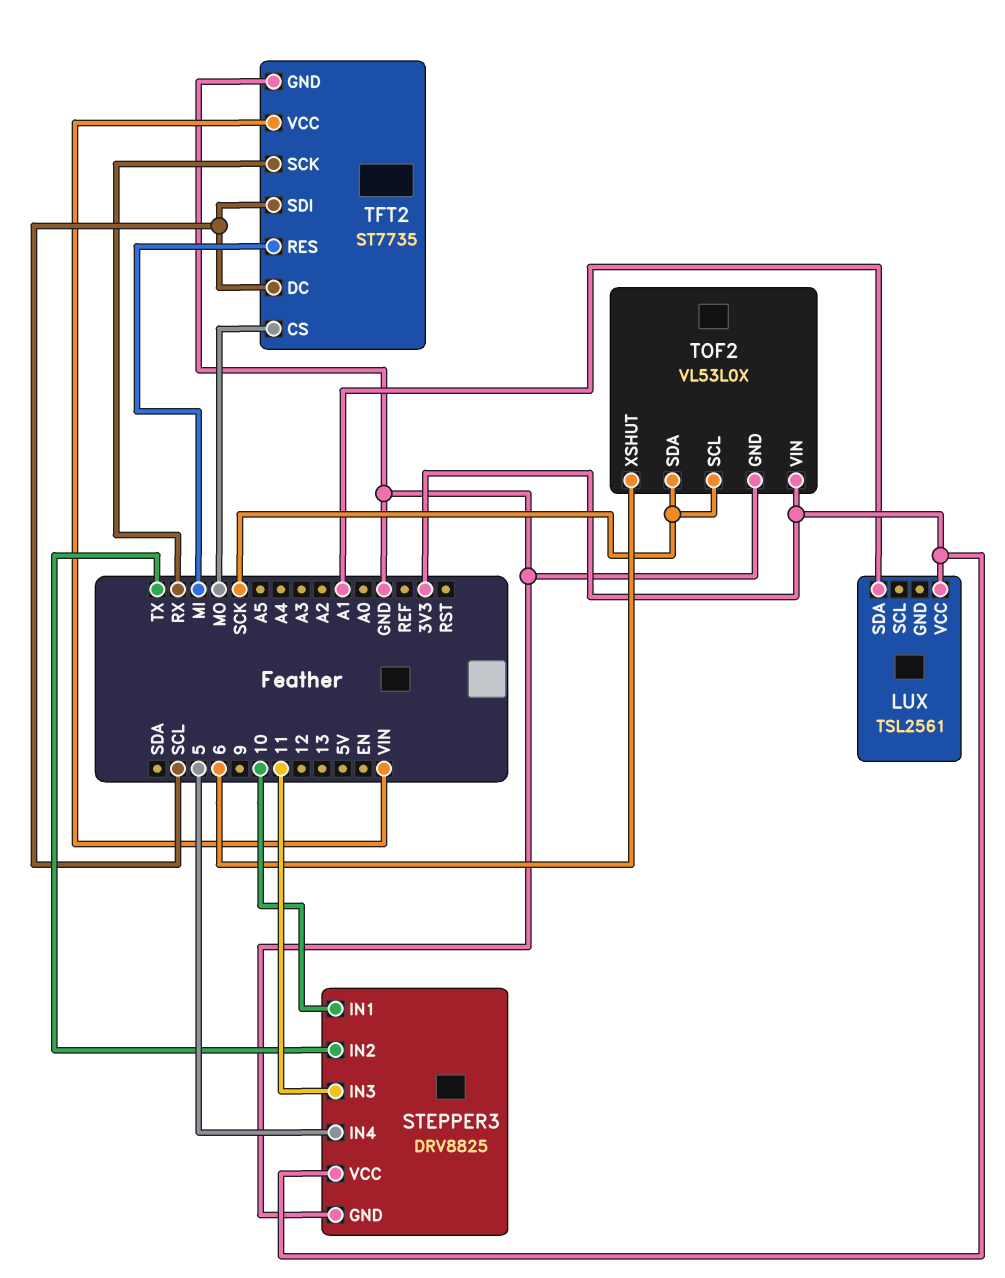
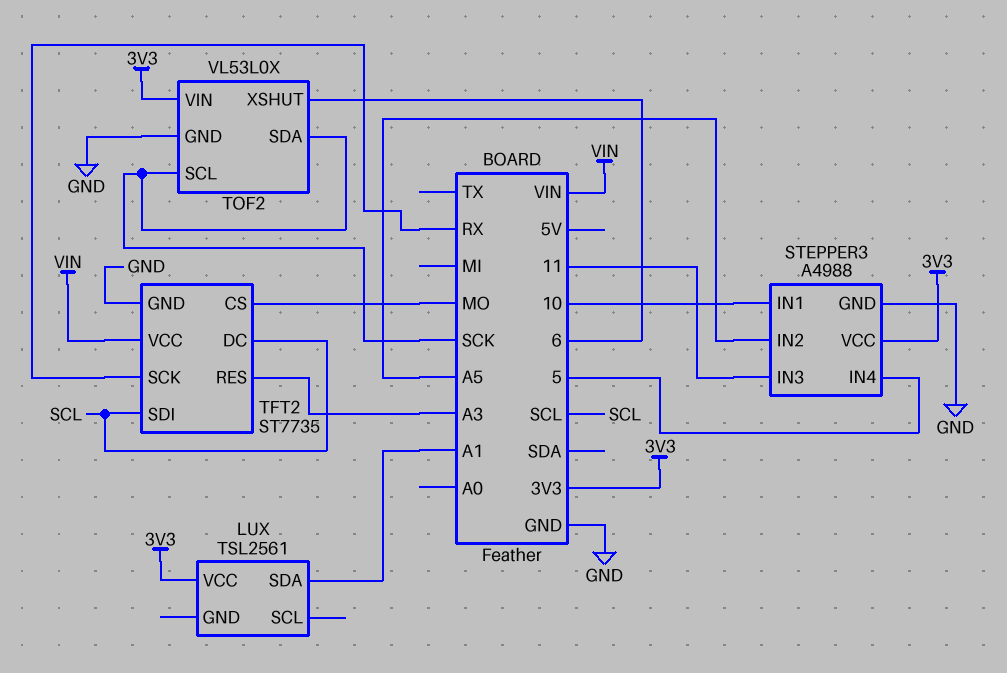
STEPPER3: DRV8825 -> A4988
STEPPER3 pin IN2: TX -> A5
TFT2 pin RES: MI -> A3

